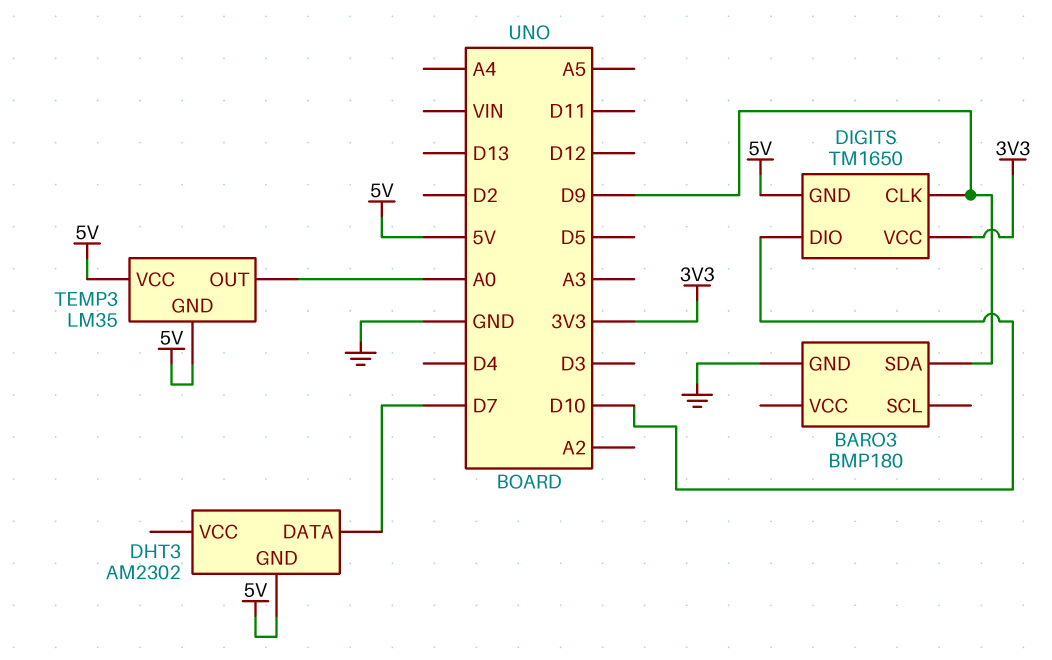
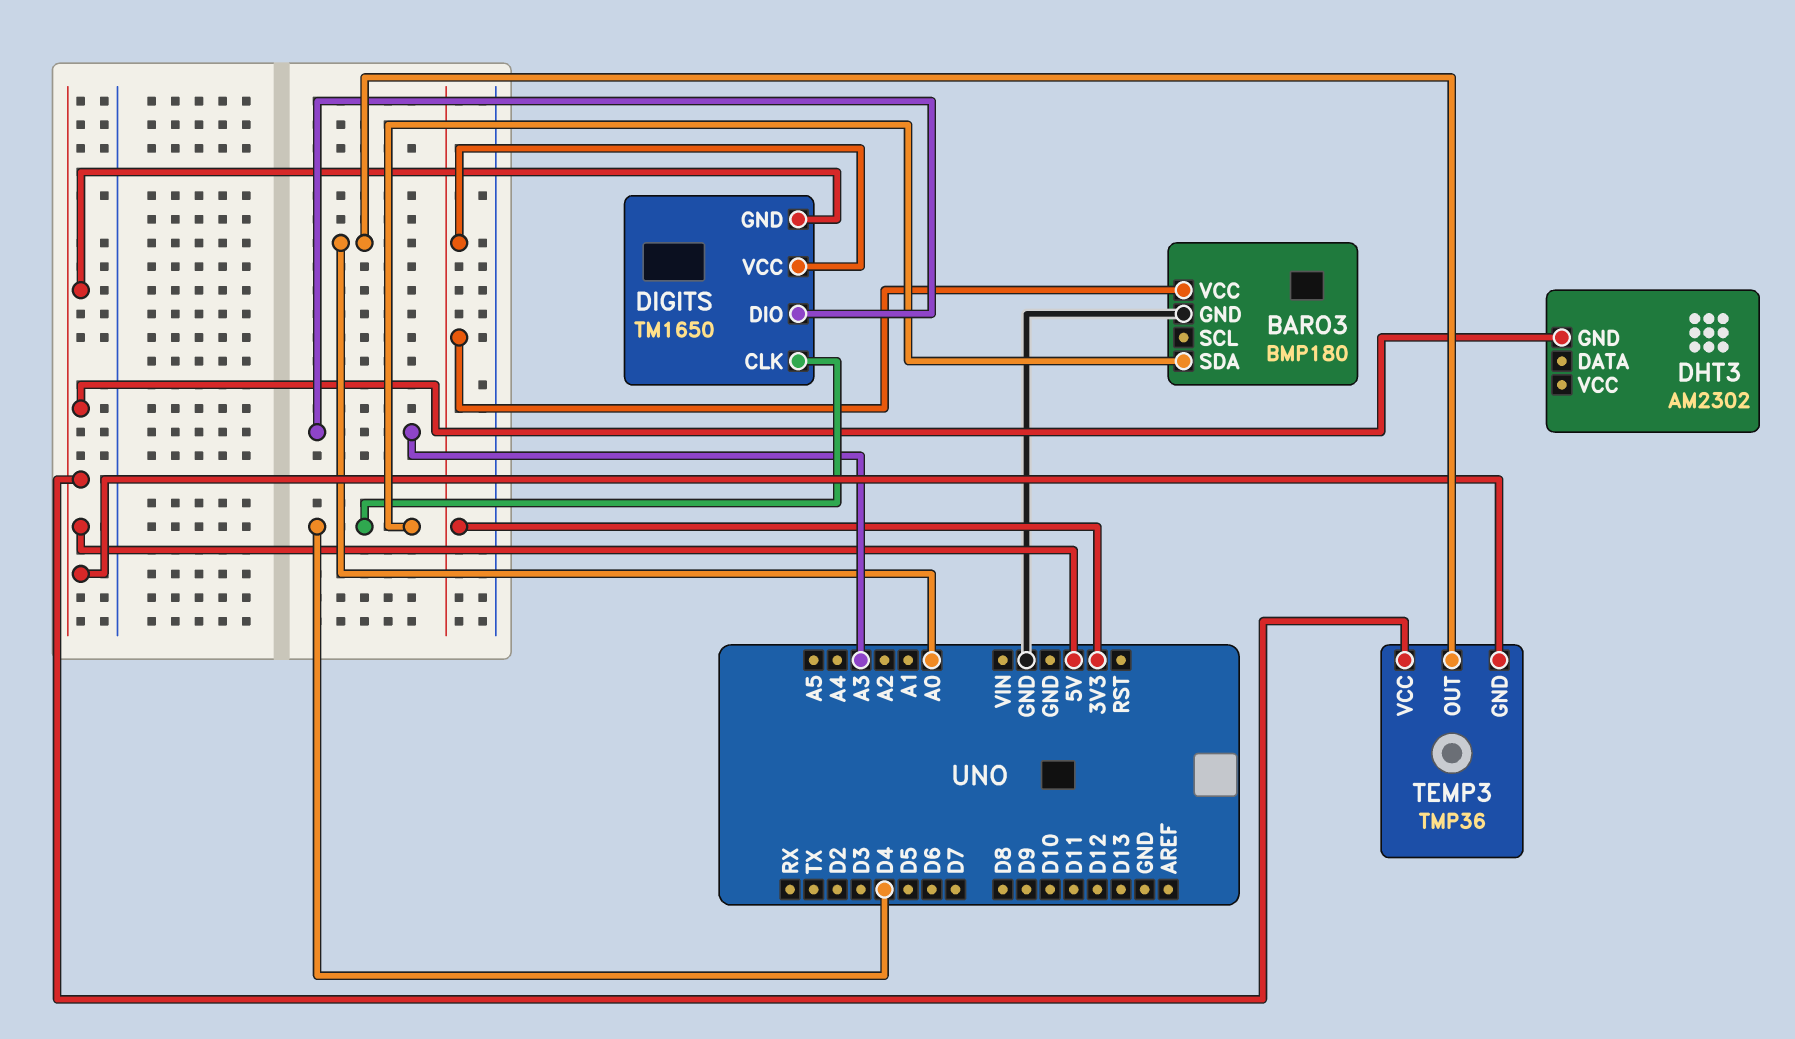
BARO3 pin SDA: D9 -> D4
BARO3 pin VCC: none -> 3V3
DHT3 pin DATA: D7 -> none
DIGITS pin CLK: D9 -> D4
DIGITS pin DIO: D10 -> A3
TEMP3: LM35 -> TMP36

